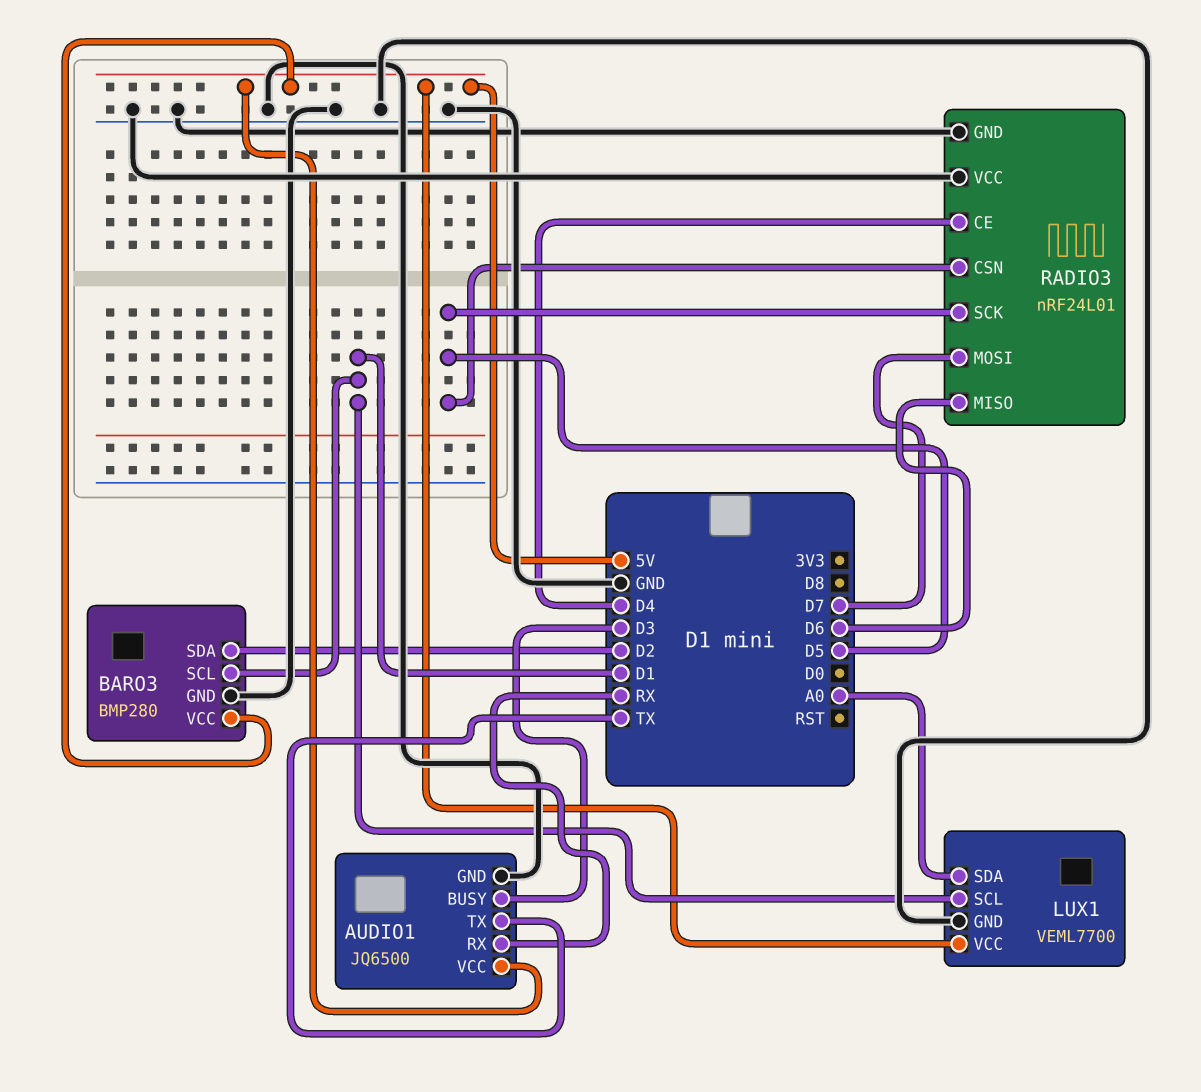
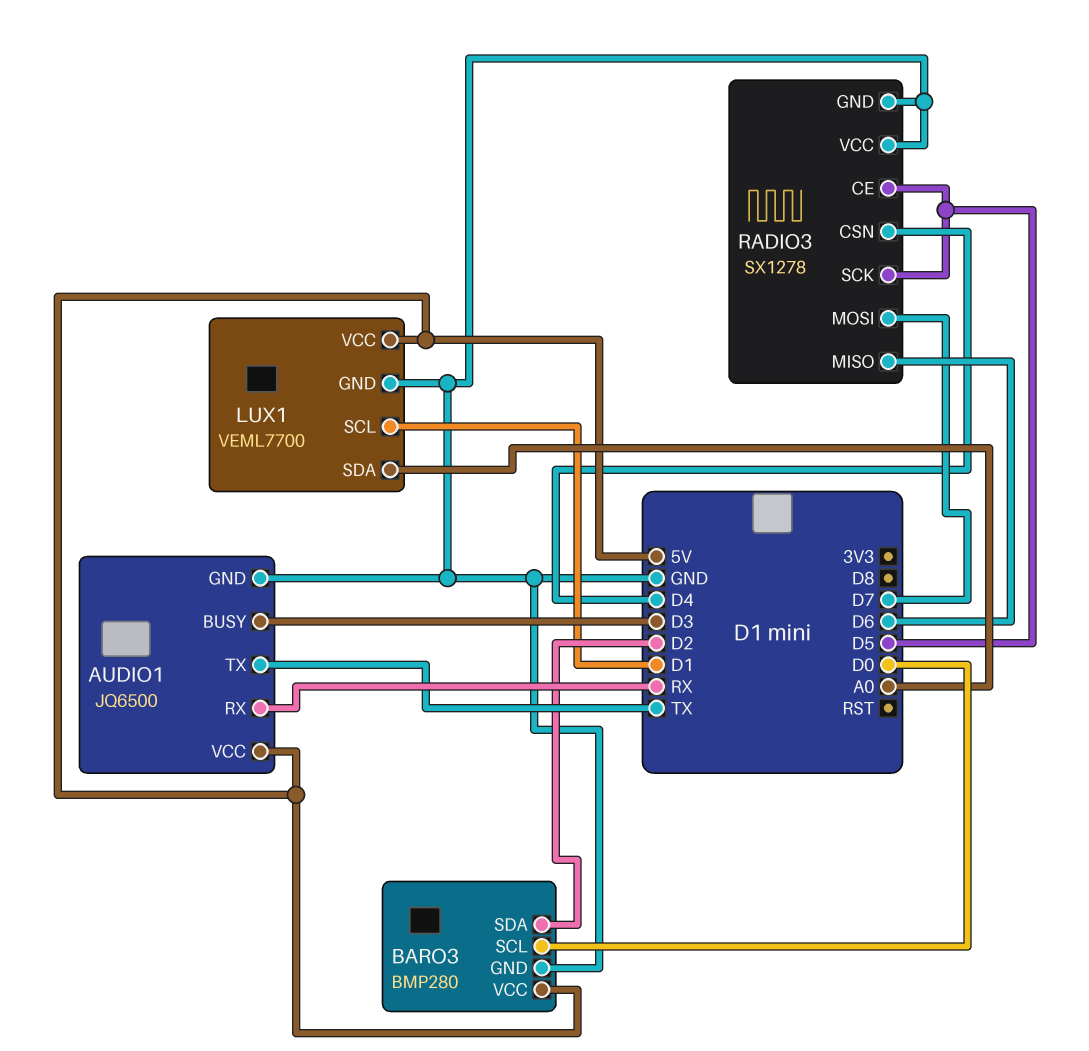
BARO3 pin SCL: D1 -> D0
RADIO3: nRF24L01 -> SX1278
RADIO3 pin CE: D4 -> D5
RADIO3 pin CSN: D5 -> D4

